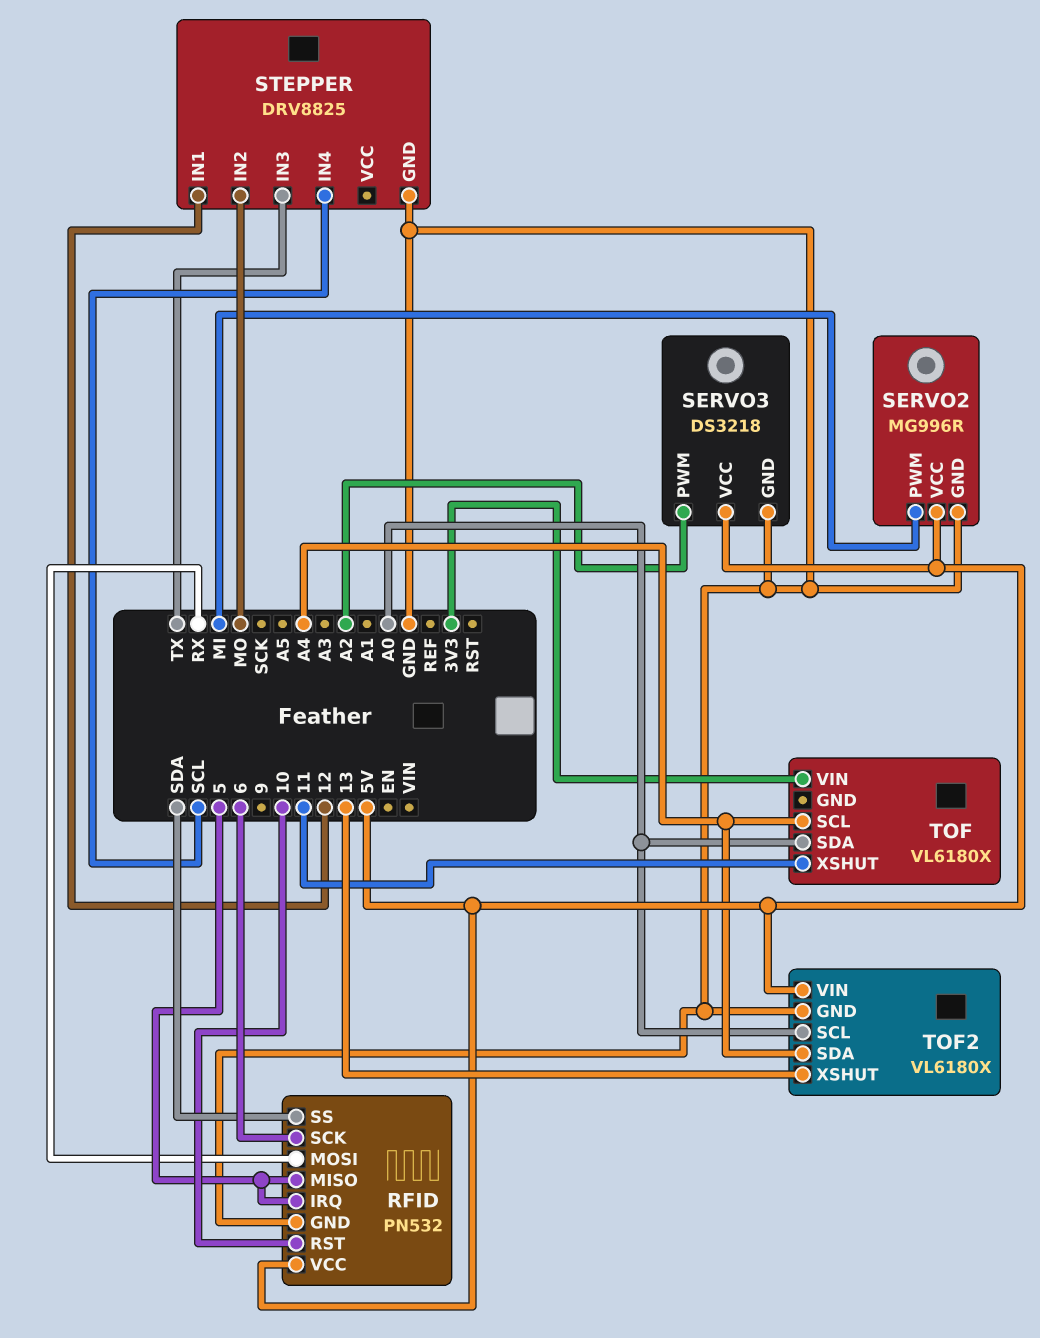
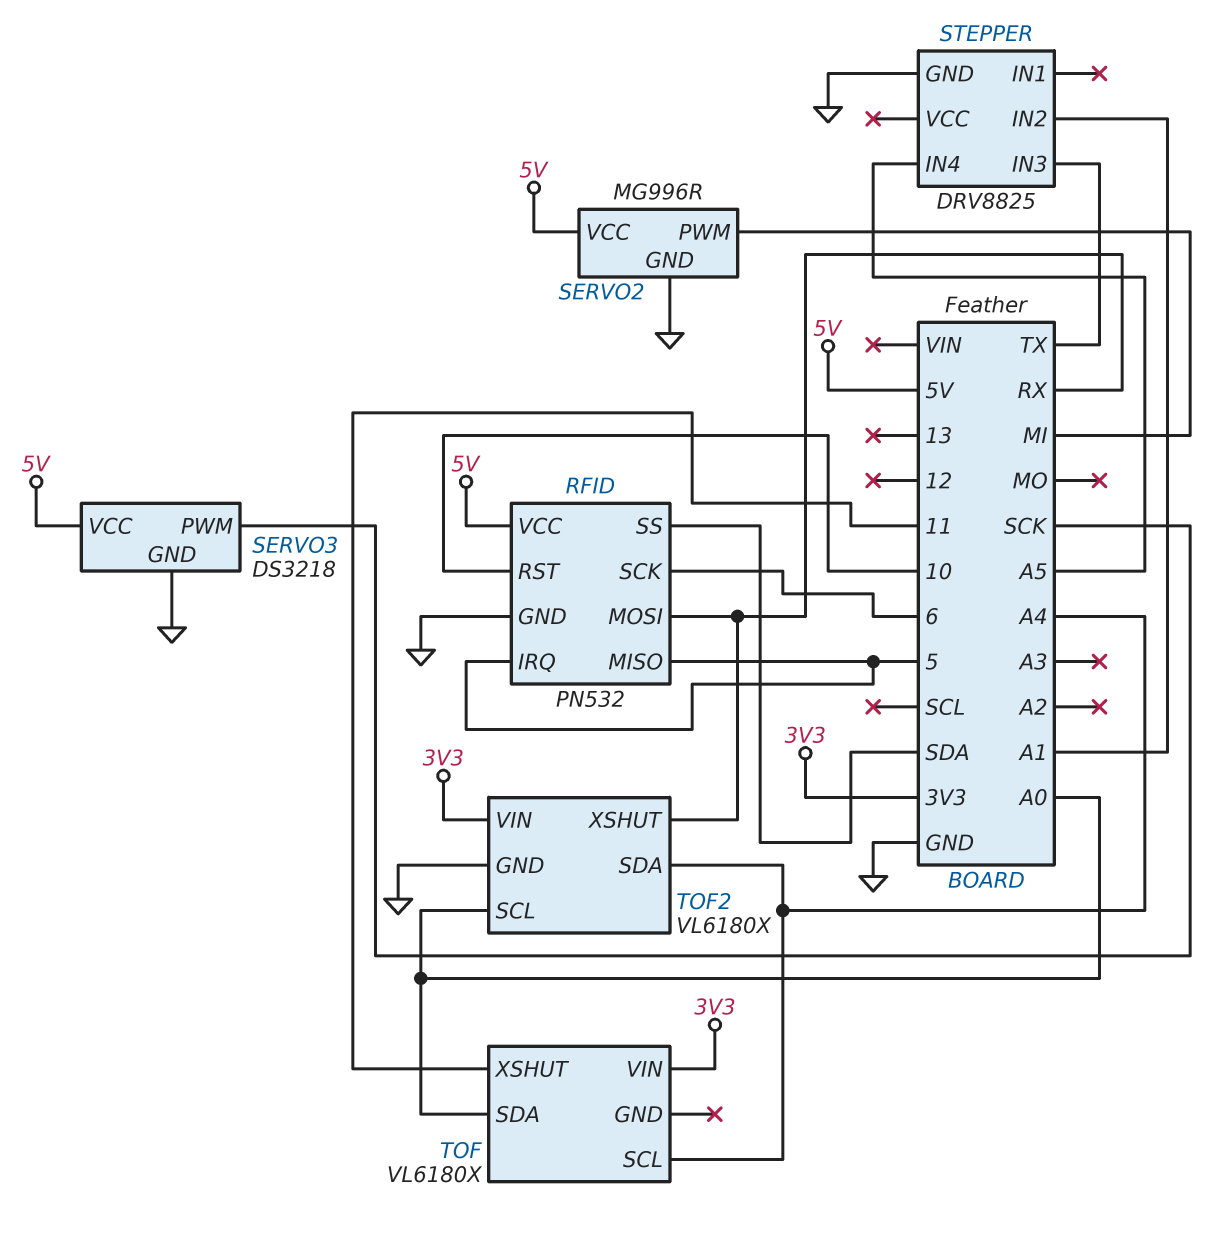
SERVO3 pin PWM: A2 -> SCK
STEPPER pin IN1: 12 -> none
STEPPER pin IN2: MO -> A1
STEPPER pin IN4: SCL -> A5
TOF2 pin VIN: 5V -> 3V3
TOF2 pin XSHUT: 13 -> RX

